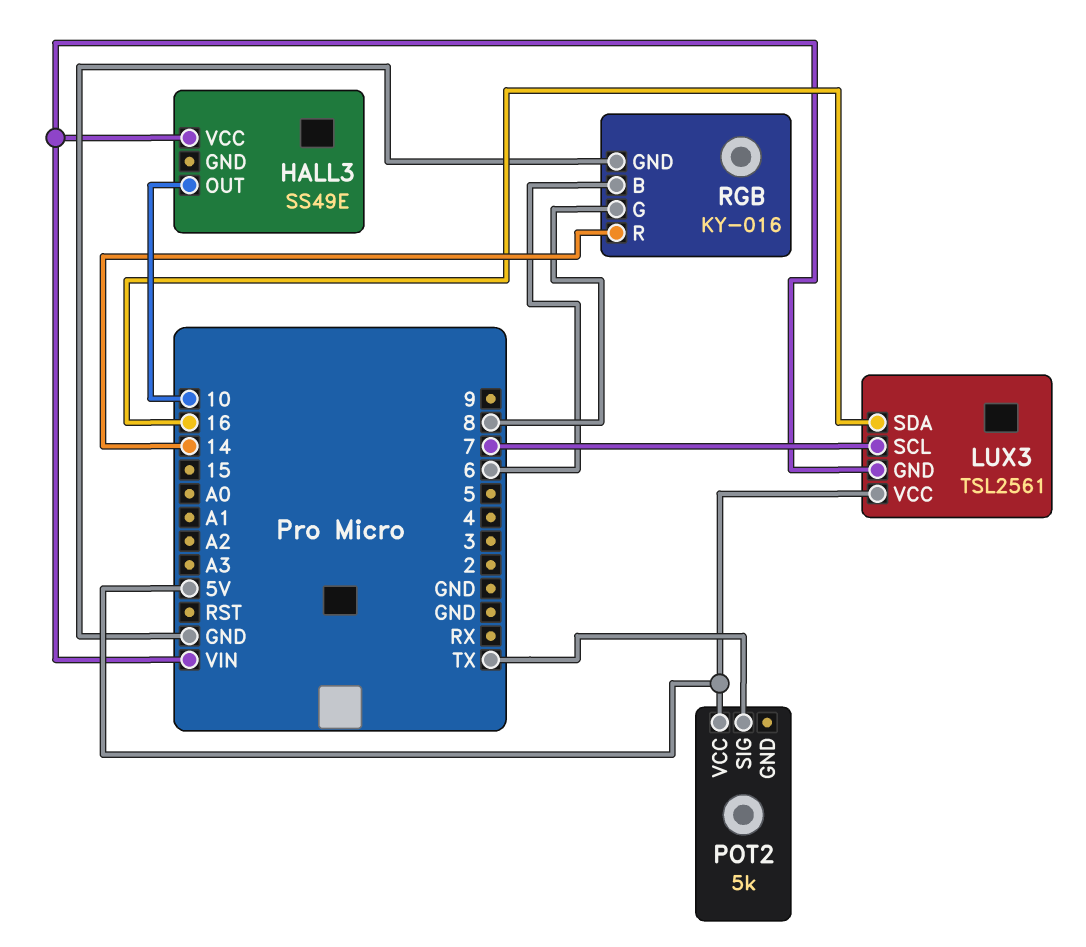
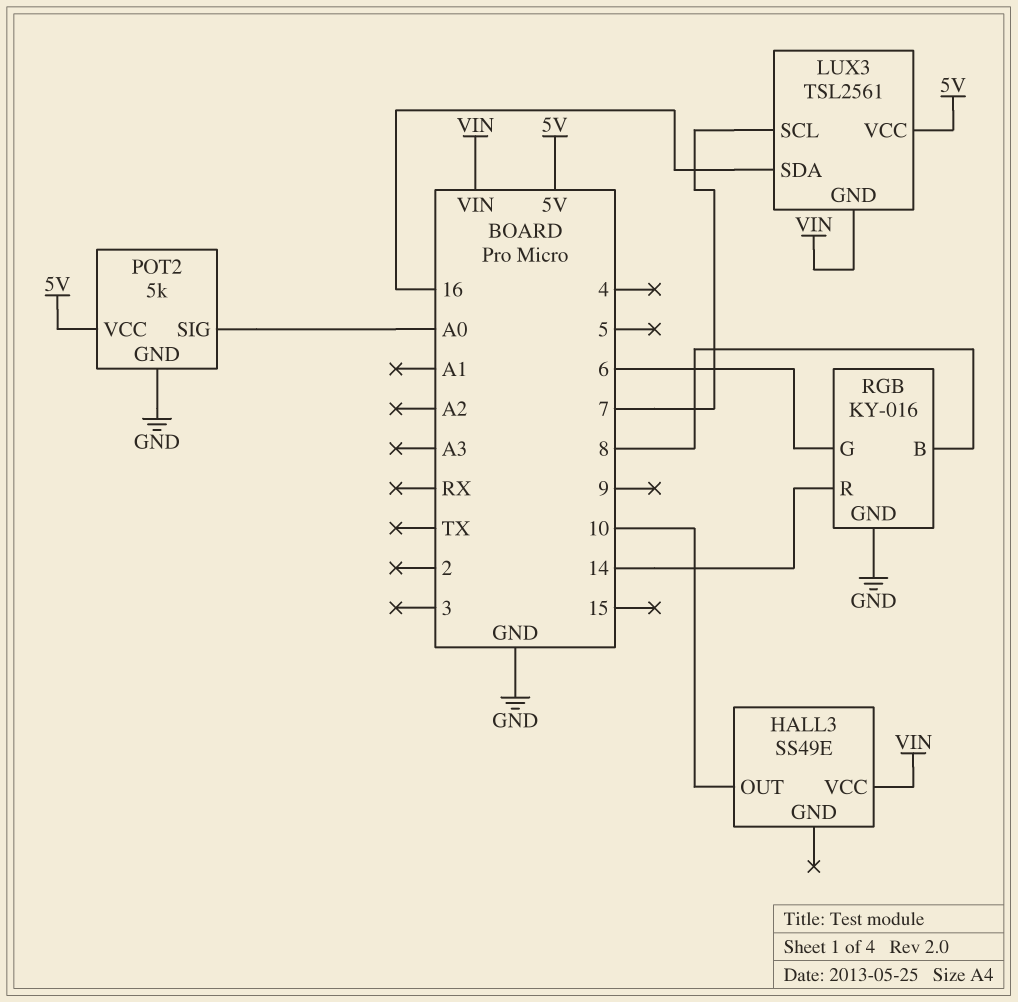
POT2 pin GND: none -> GND
POT2 pin SIG: TX -> A0
RGB pin B: 6 -> 8
RGB pin G: 8 -> 6

